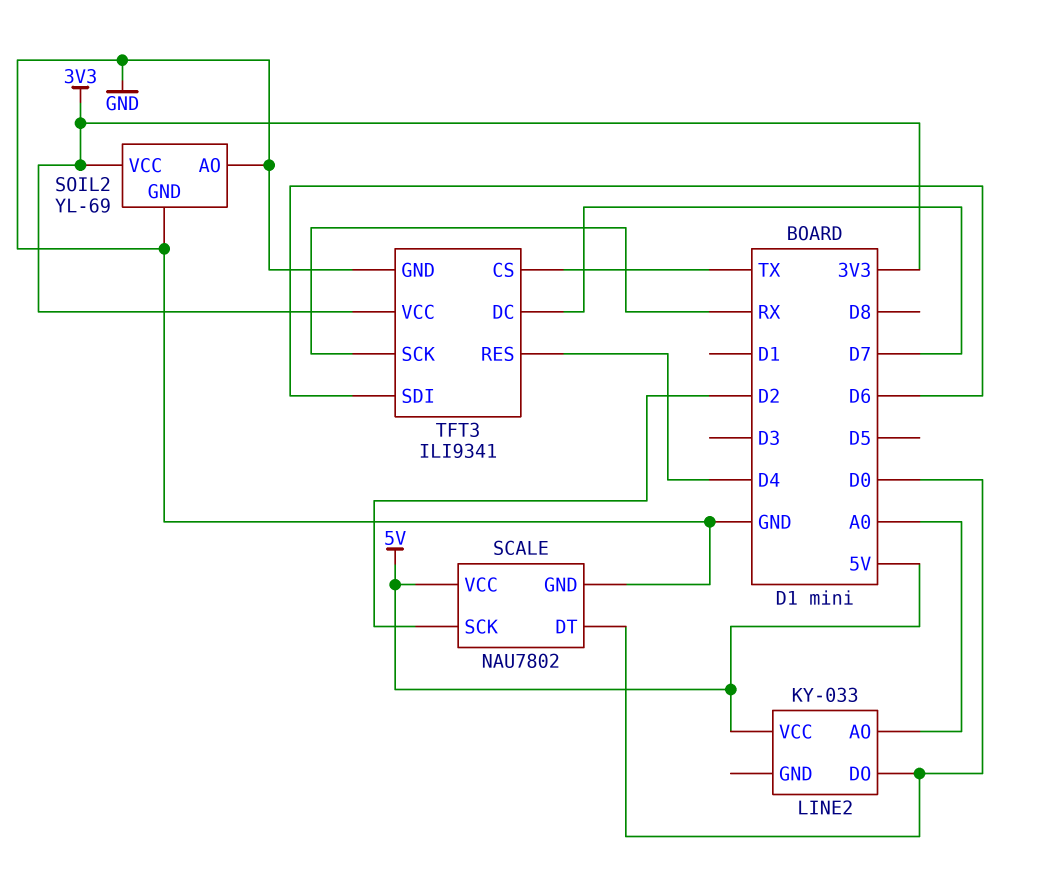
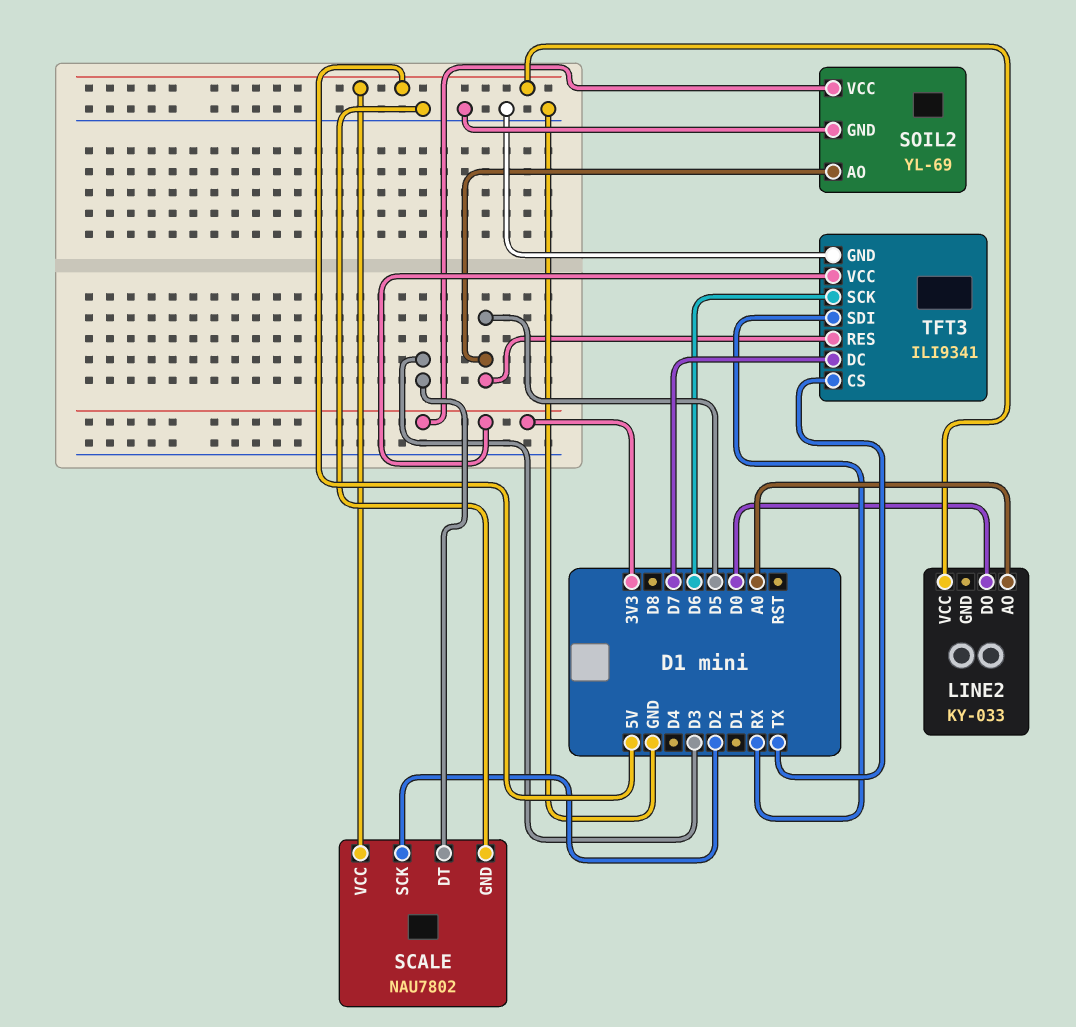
SCALE pin DT: D0 -> D3
SOIL2 pin AO: GND -> D5
TFT3 pin RES: D4 -> D5
TFT3 pin SCK: RX -> D6
TFT3 pin SDI: D6 -> RX

